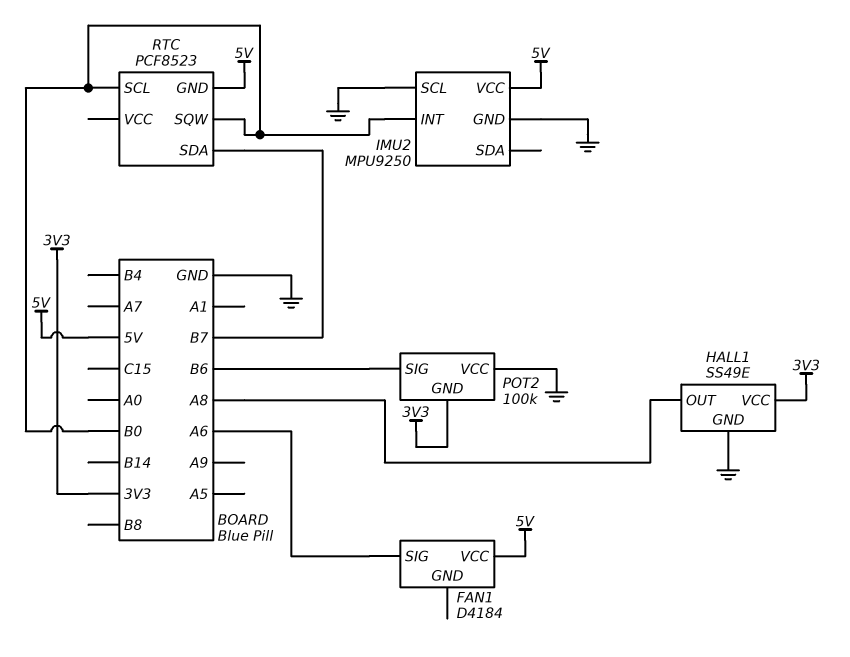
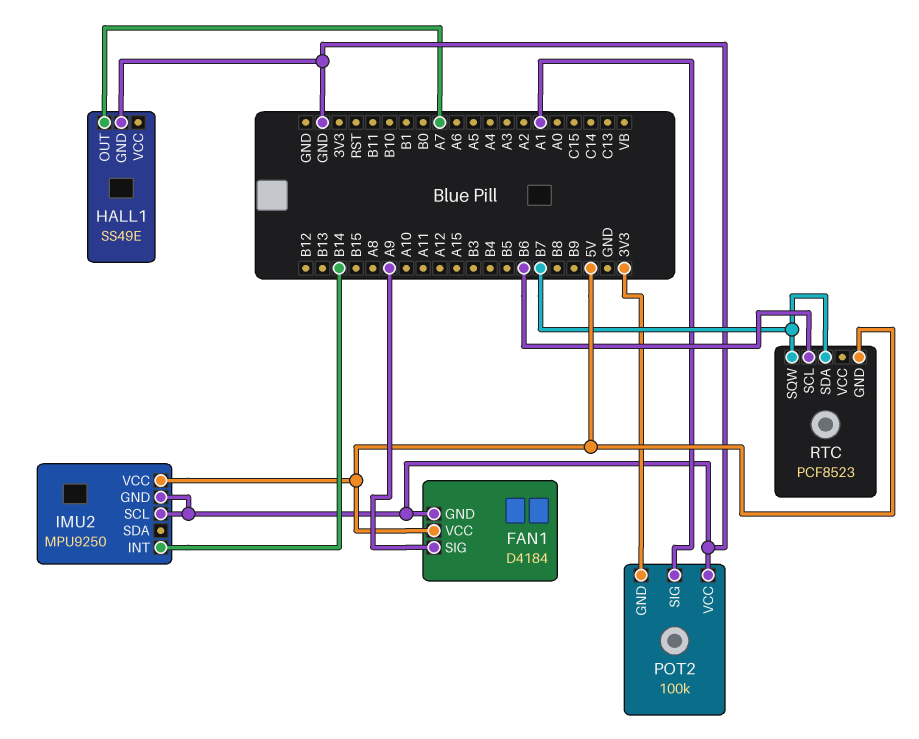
FAN1 pin GND: none -> GND
FAN1 pin SIG: A6 -> A9
HALL1 pin OUT: A8 -> A7
HALL1 pin VCC: 3V3 -> none
IMU2 pin INT: B0 -> B14
POT2 pin SIG: B6 -> A1
RTC pin SCL: B0 -> B6
RTC pin SQW: B0 -> B7

